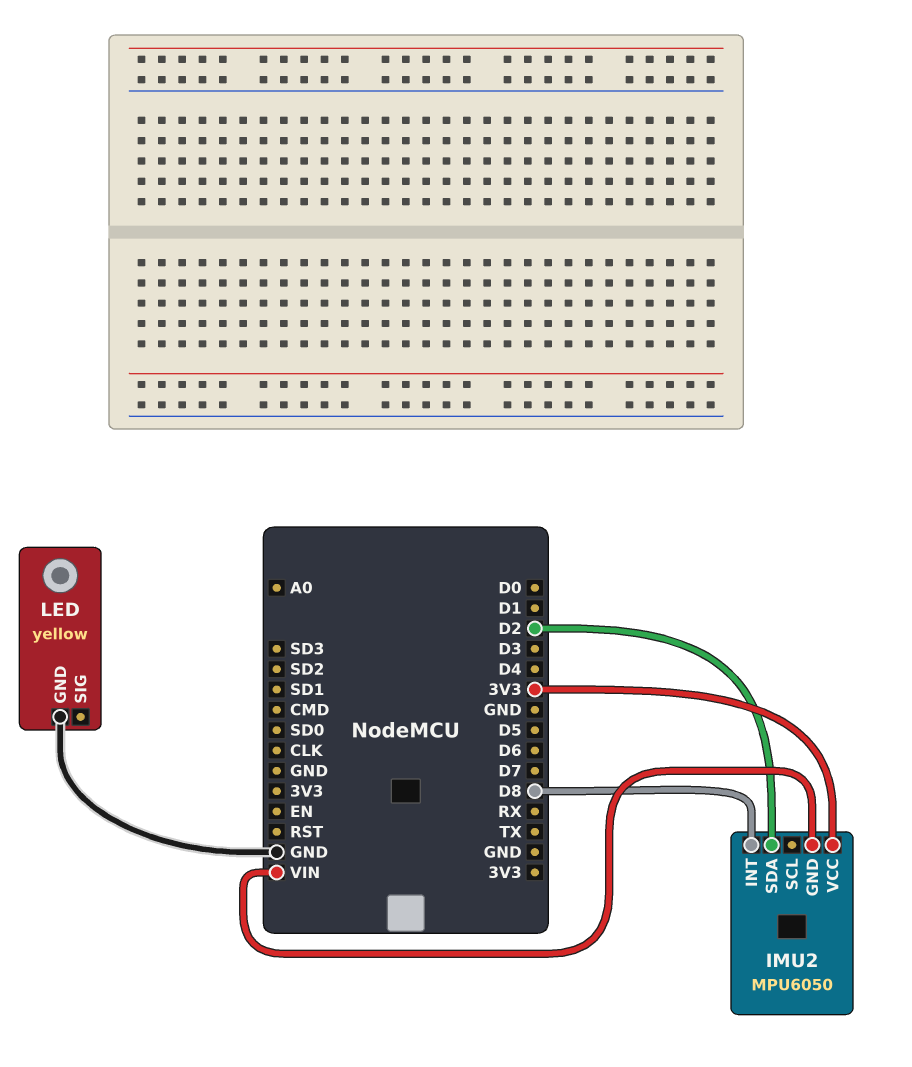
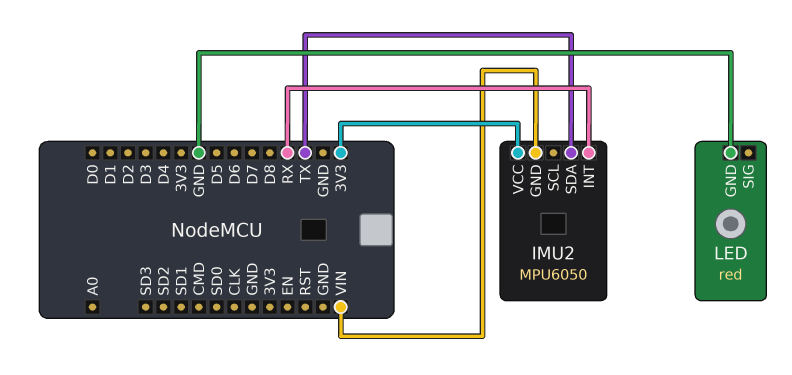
IMU2 pin INT: D8 -> RX
IMU2 pin SDA: D2 -> TX
LED: yellow -> red

